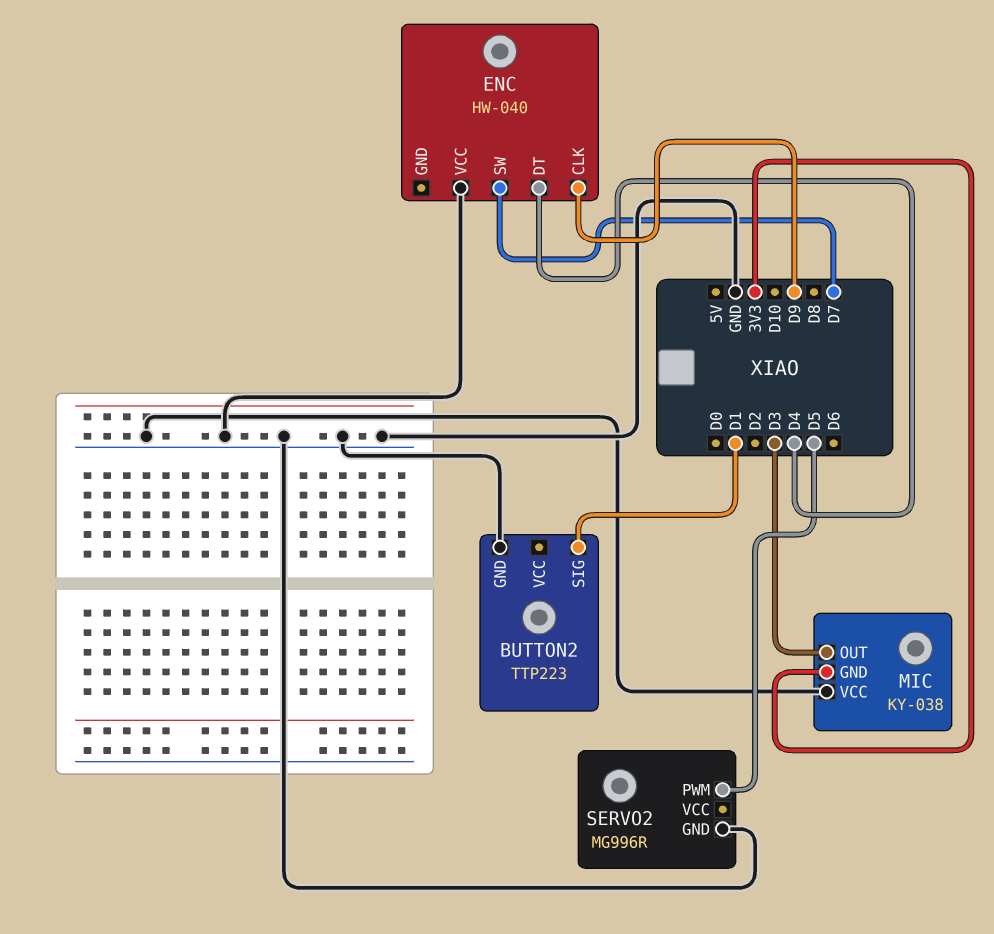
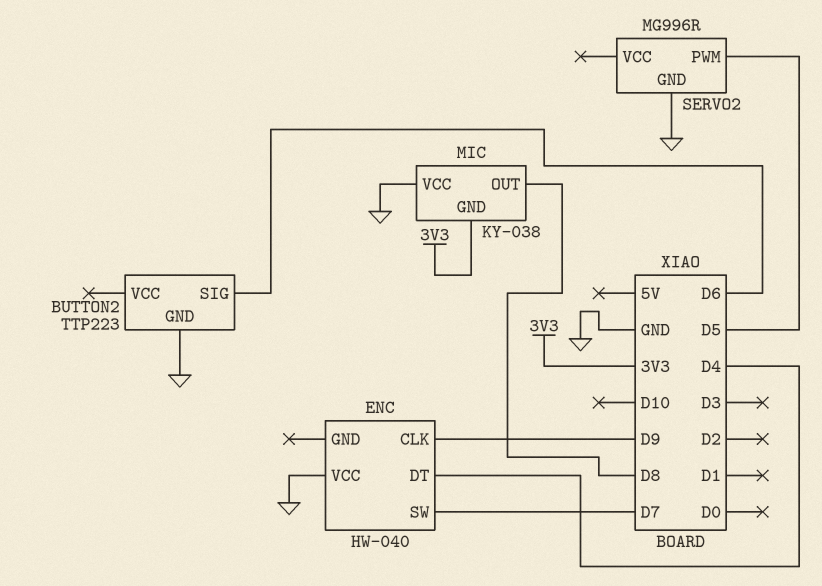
BUTTON2 pin SIG: D1 -> D6
MIC pin OUT: D3 -> D8

